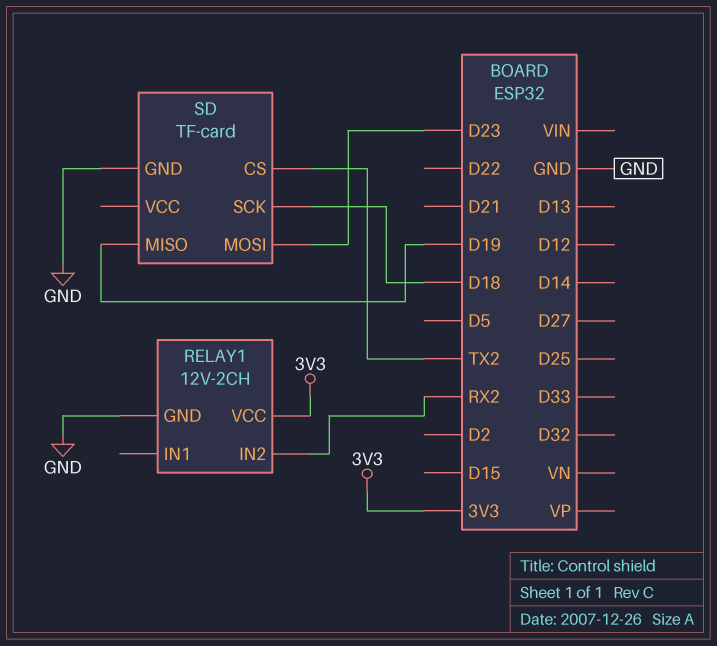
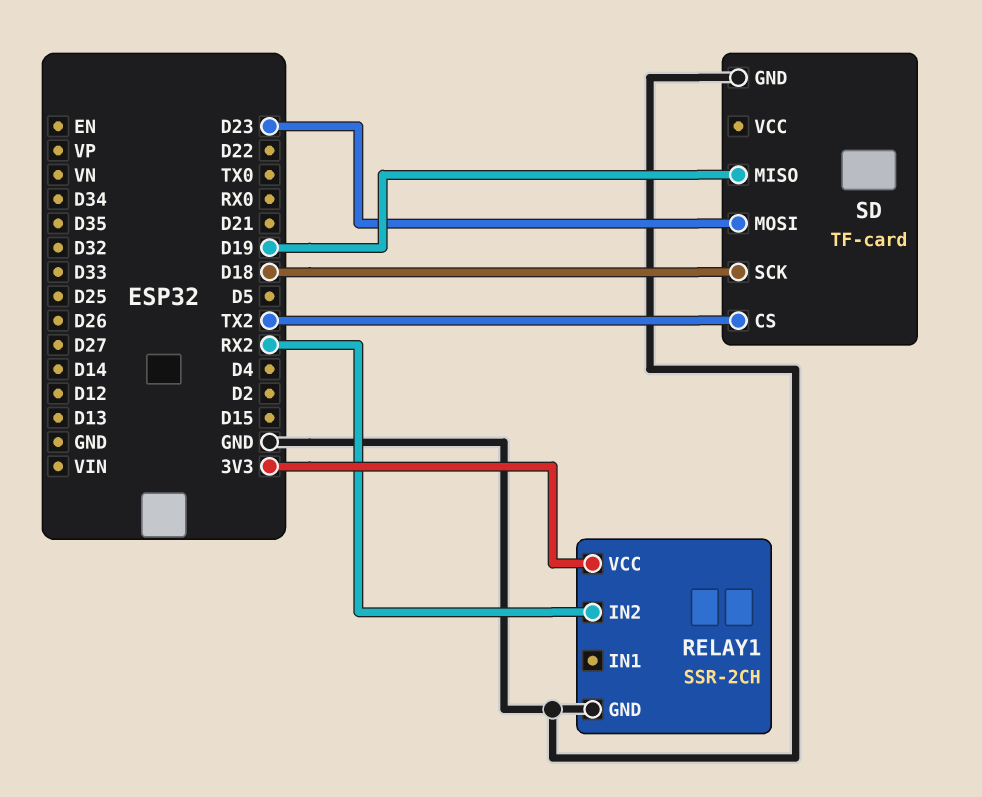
RELAY1: 12V-2CH -> SSR-2CH

